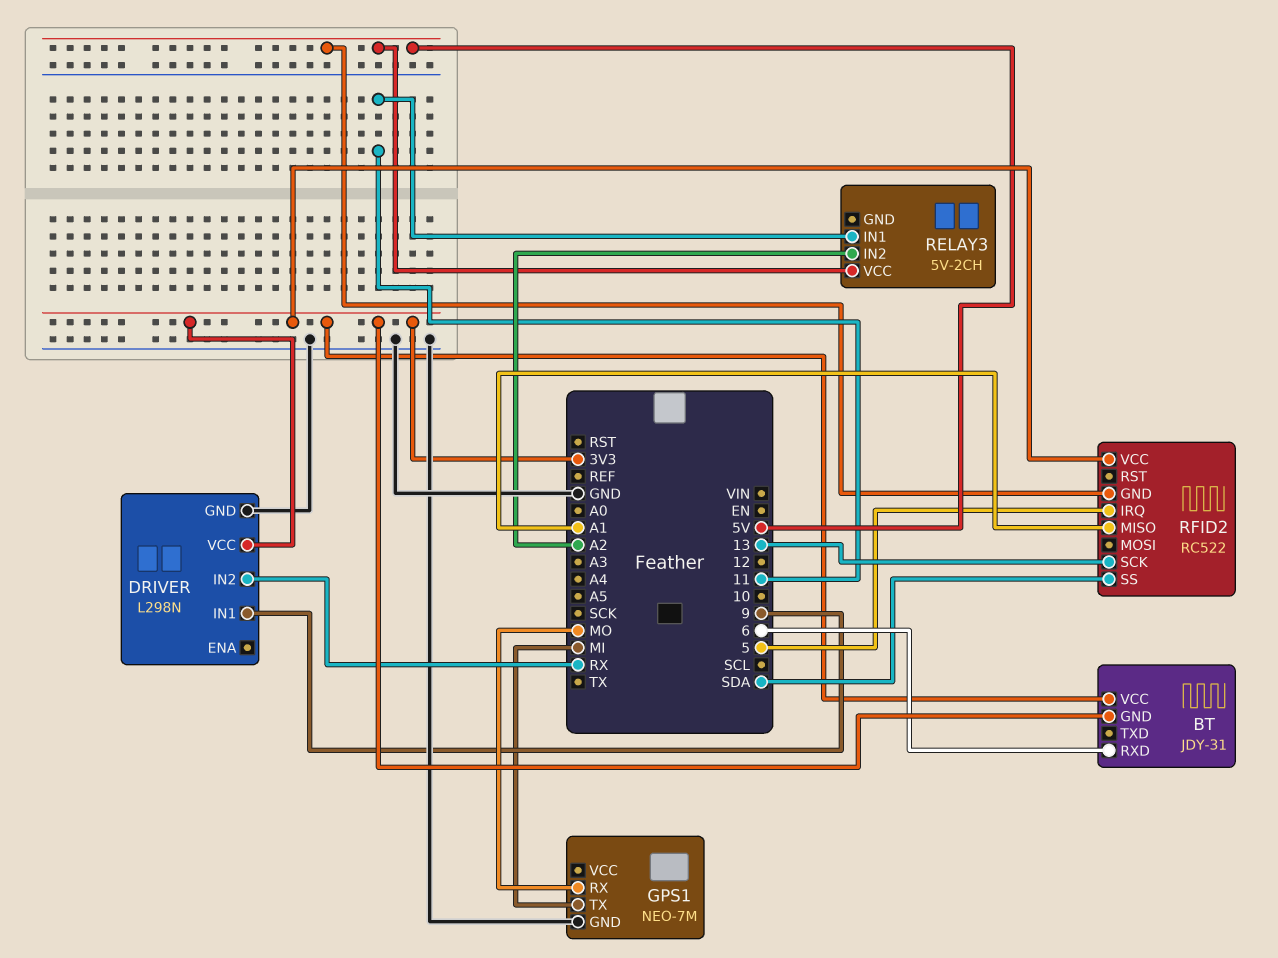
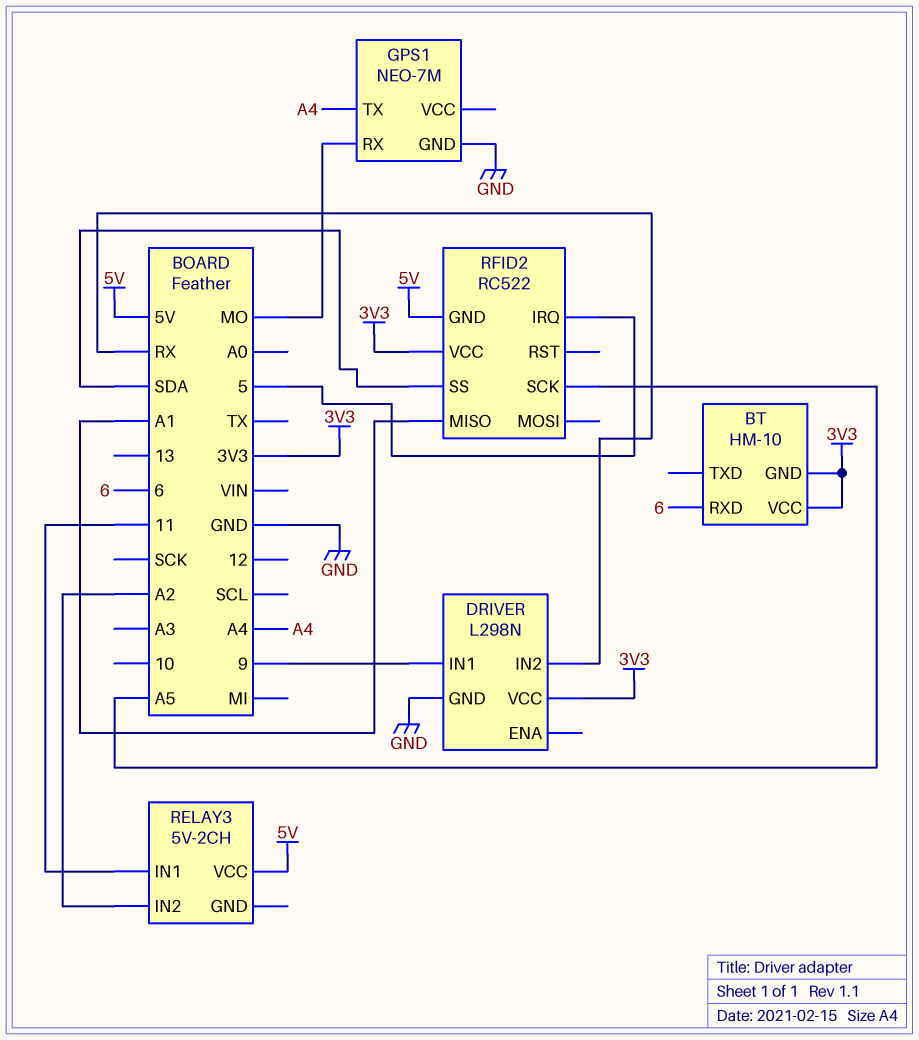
BT: JDY-31 -> HM-10
GPS1 pin TX: MI -> A4
RFID2 pin SCK: 13 -> A5

